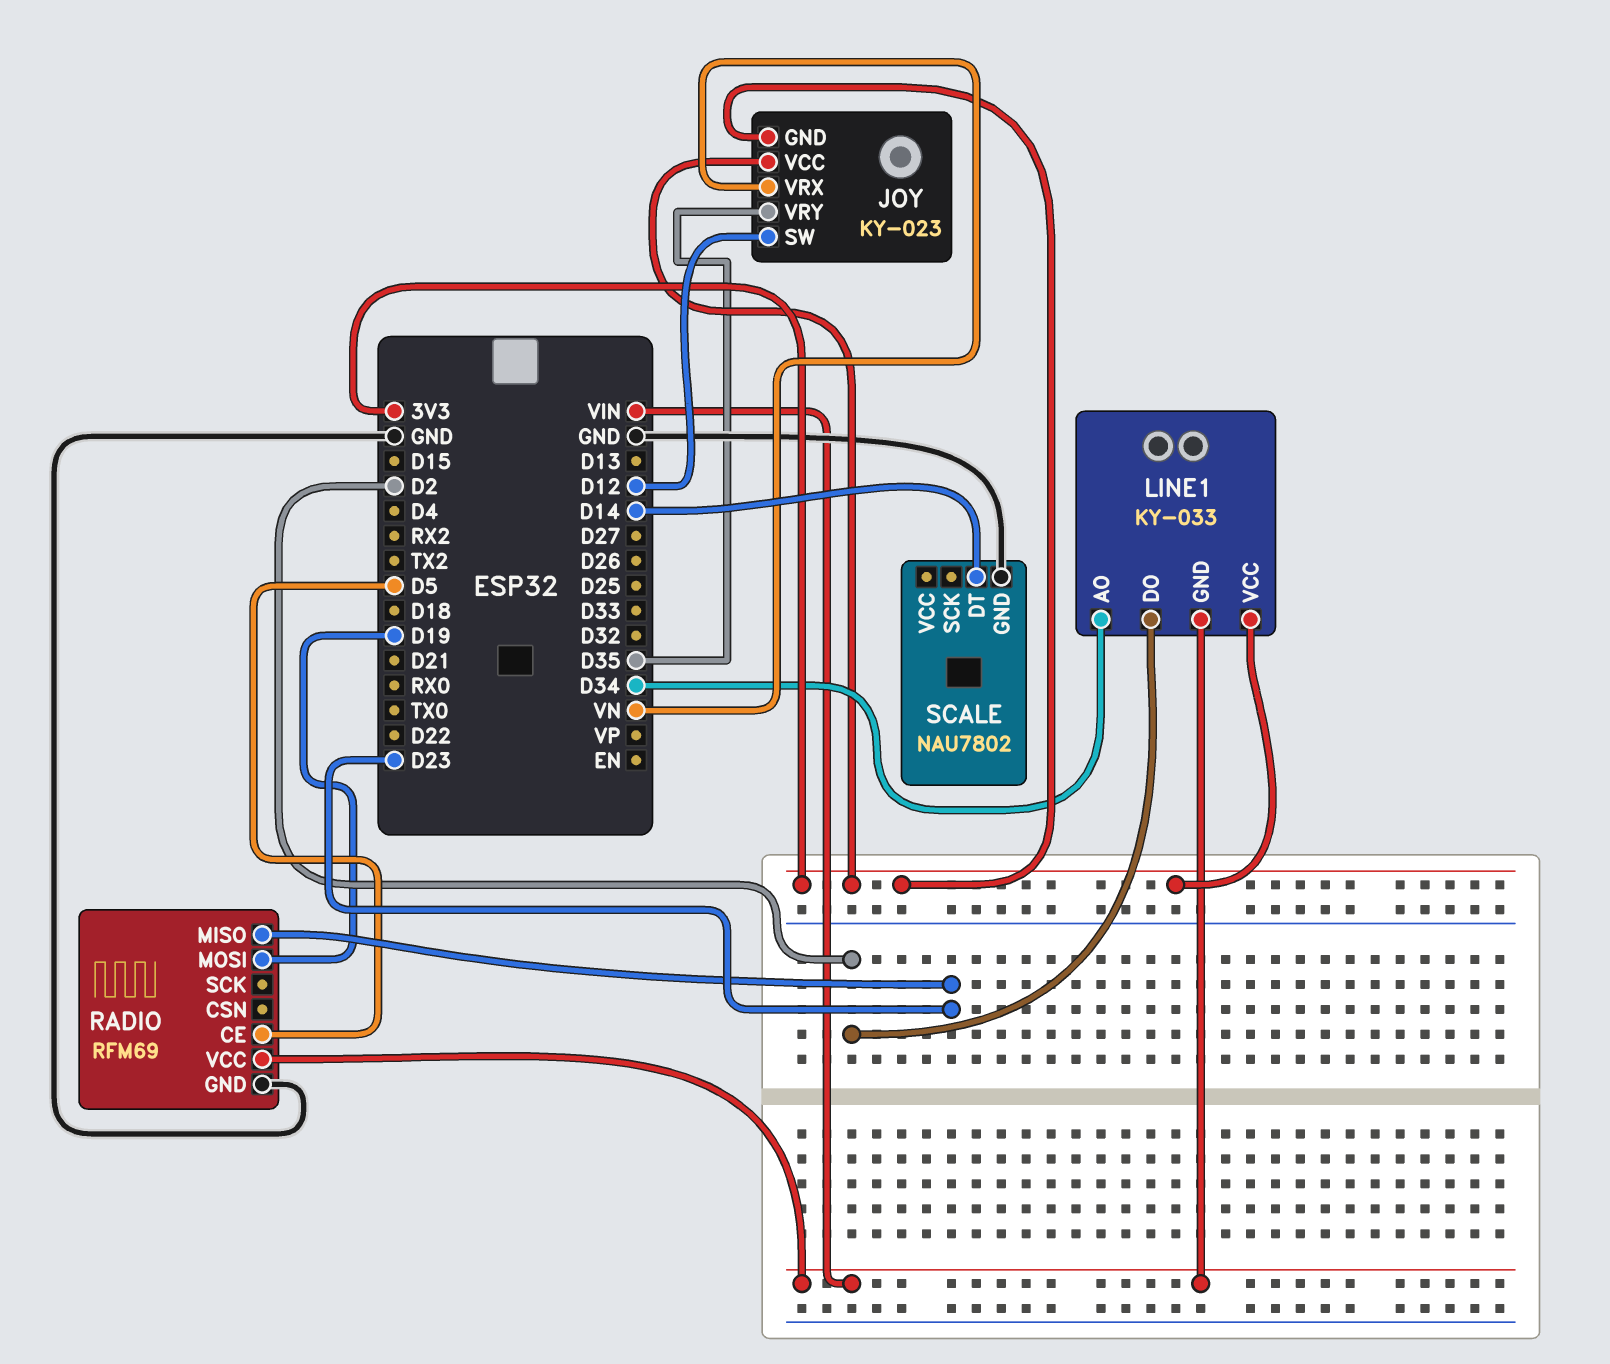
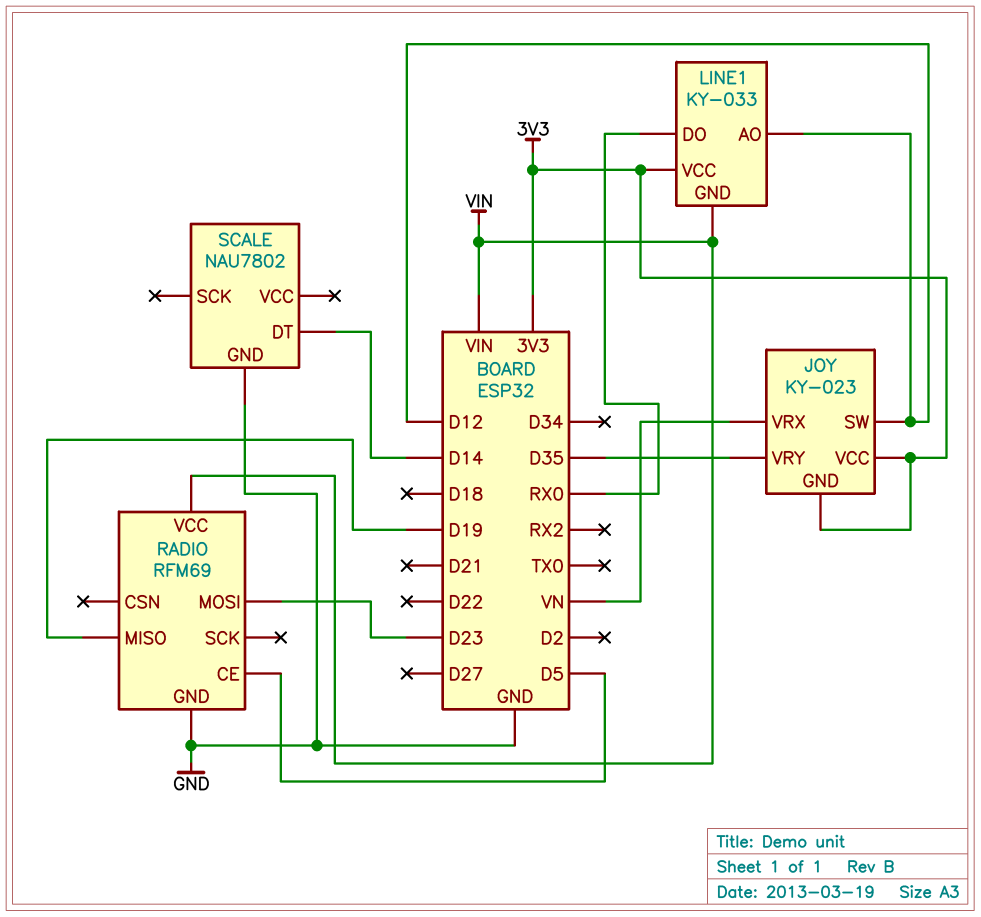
LINE1 pin AO: D34 -> D12
LINE1 pin DO: D2 -> RX0
RADIO pin MISO: D23 -> D19
RADIO pin MOSI: D19 -> D23

